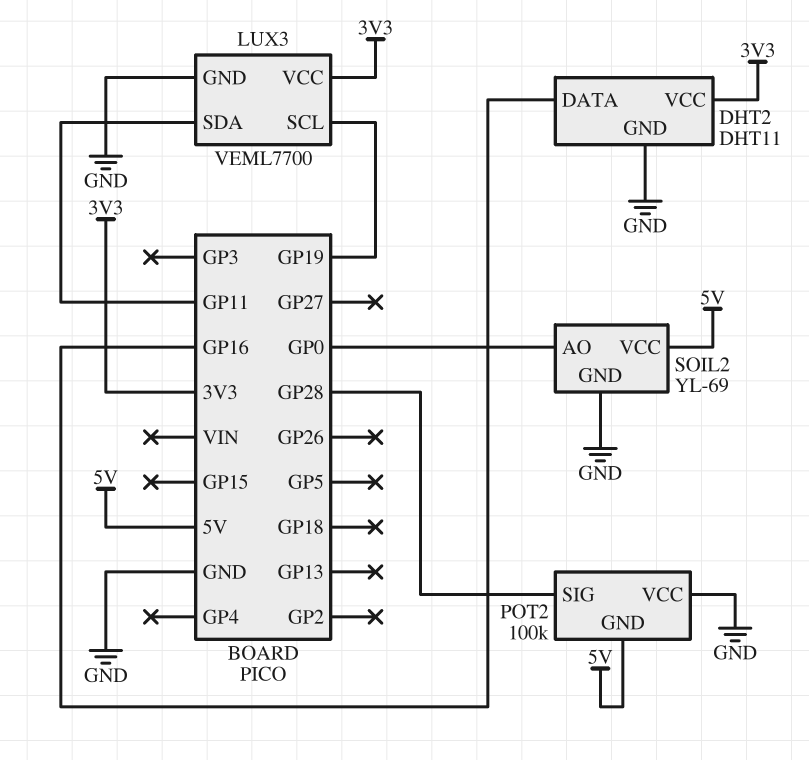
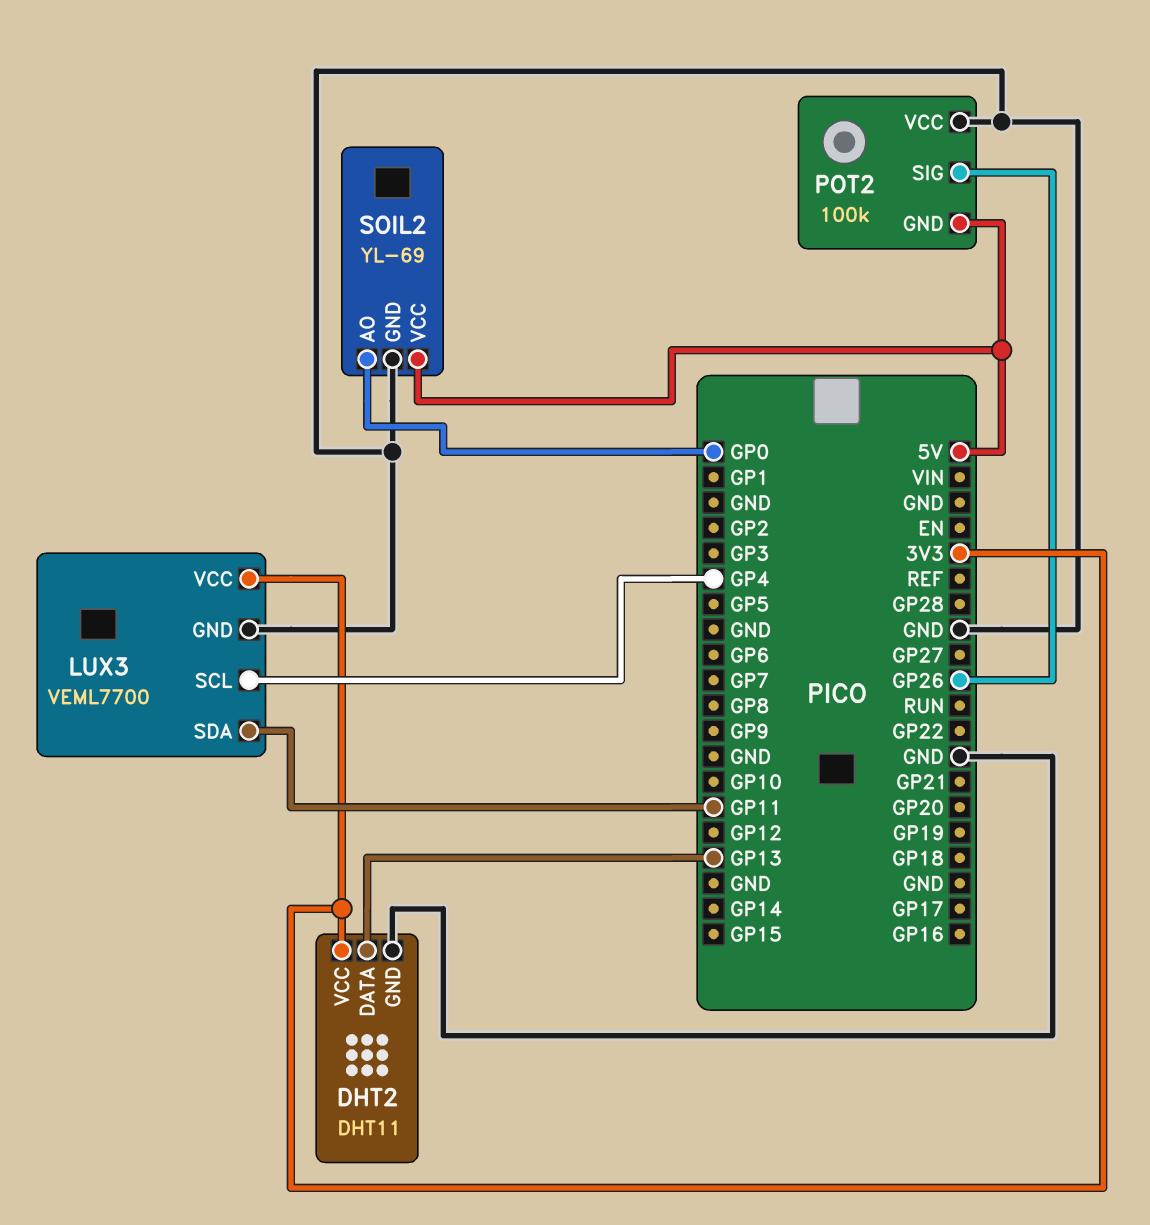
DHT2 pin DATA: GP16 -> GP13
LUX3 pin SCL: GP19 -> GP4
POT2 pin SIG: GP28 -> GP26

